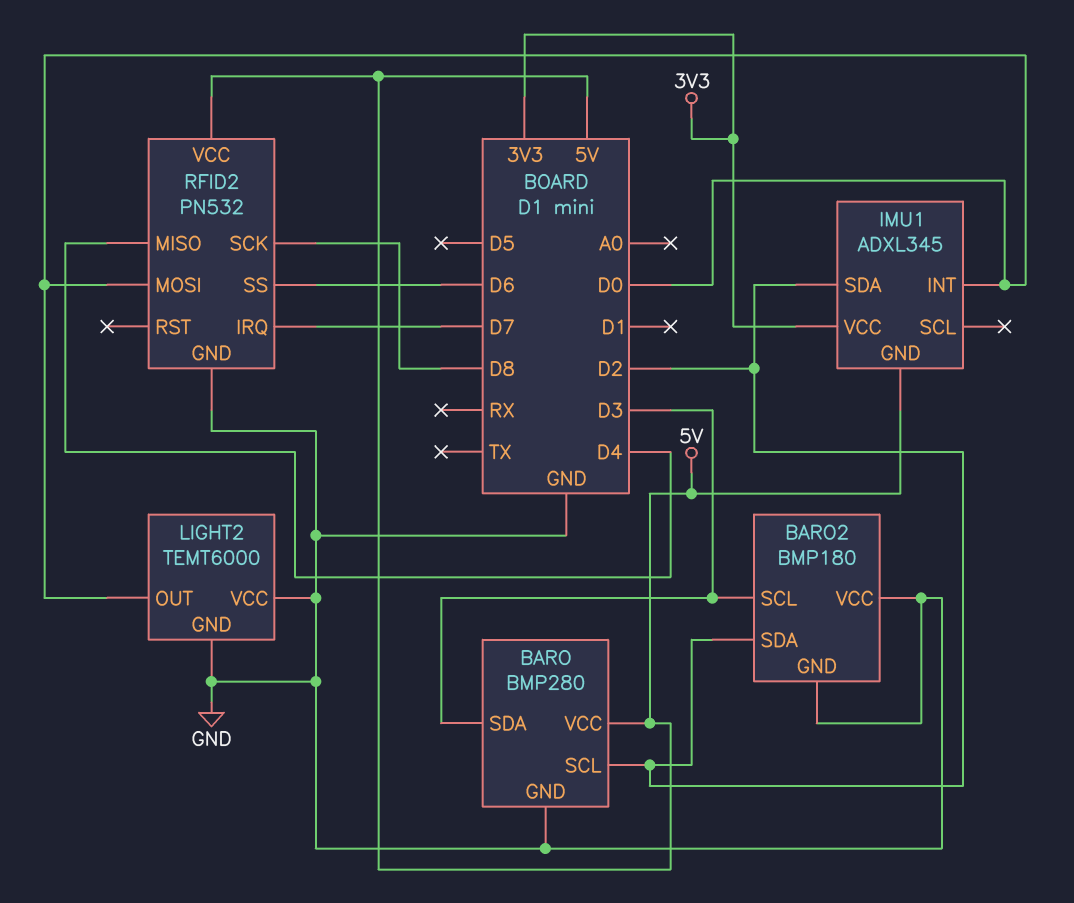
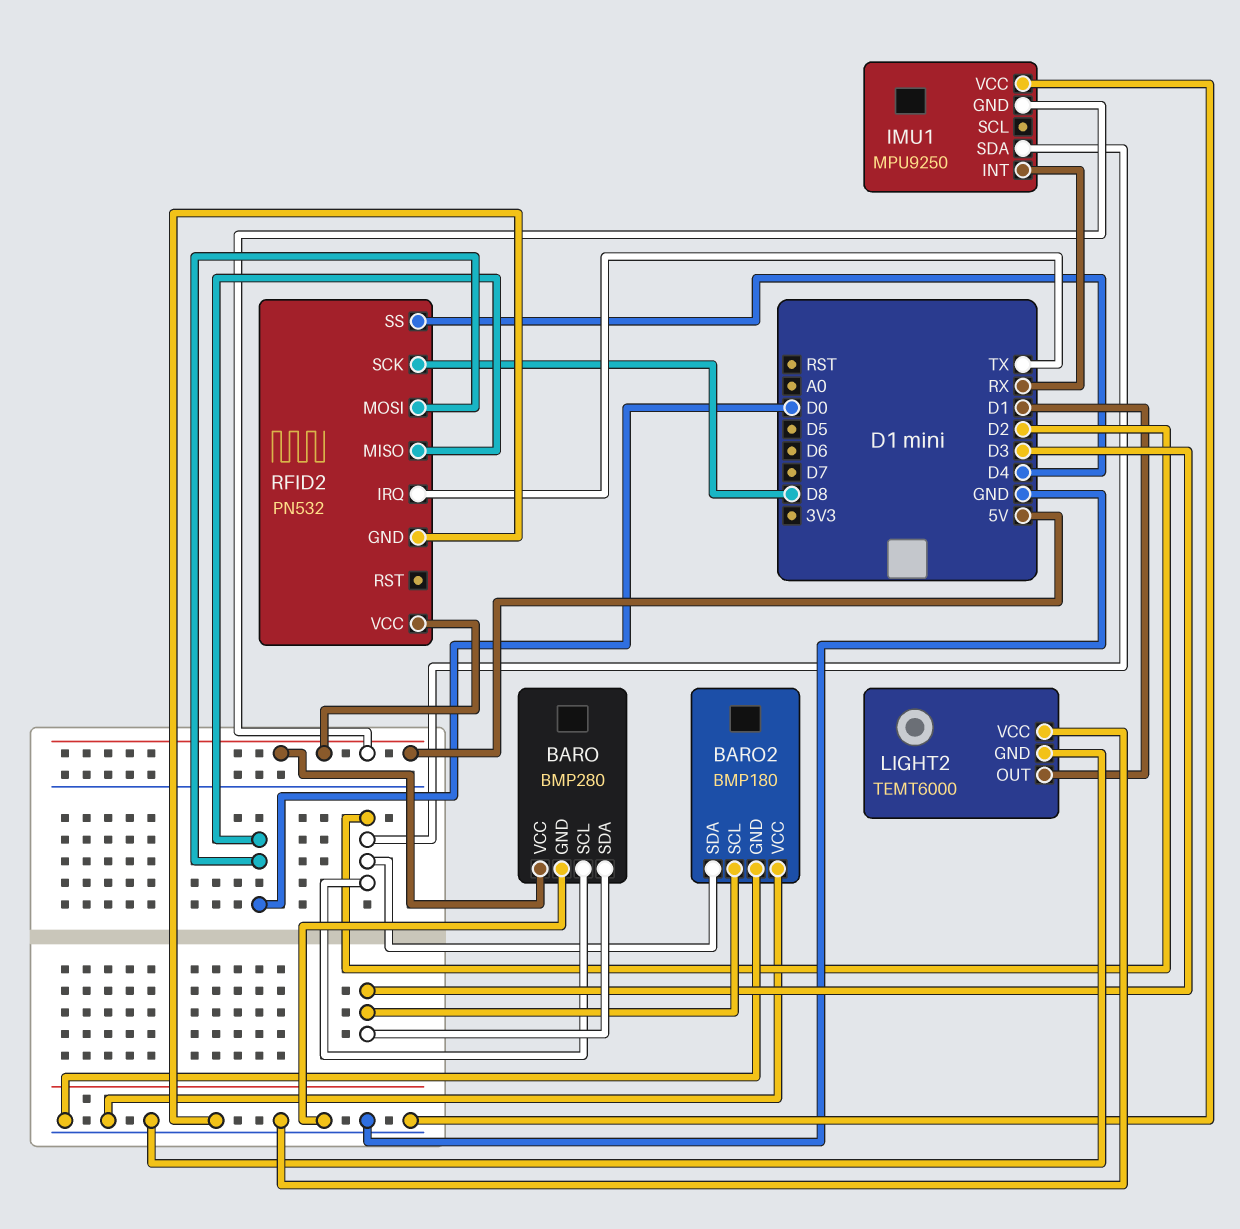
IMU1: ADXL345 -> MPU9250
IMU1 pin INT: D0 -> RX
IMU1 pin VCC: 3V3 -> GND
LIGHT2 pin OUT: D0 -> D1
RFID2 pin IRQ: D7 -> TX
RFID2 pin MISO: D4 -> D0
RFID2 pin SS: D6 -> D4

